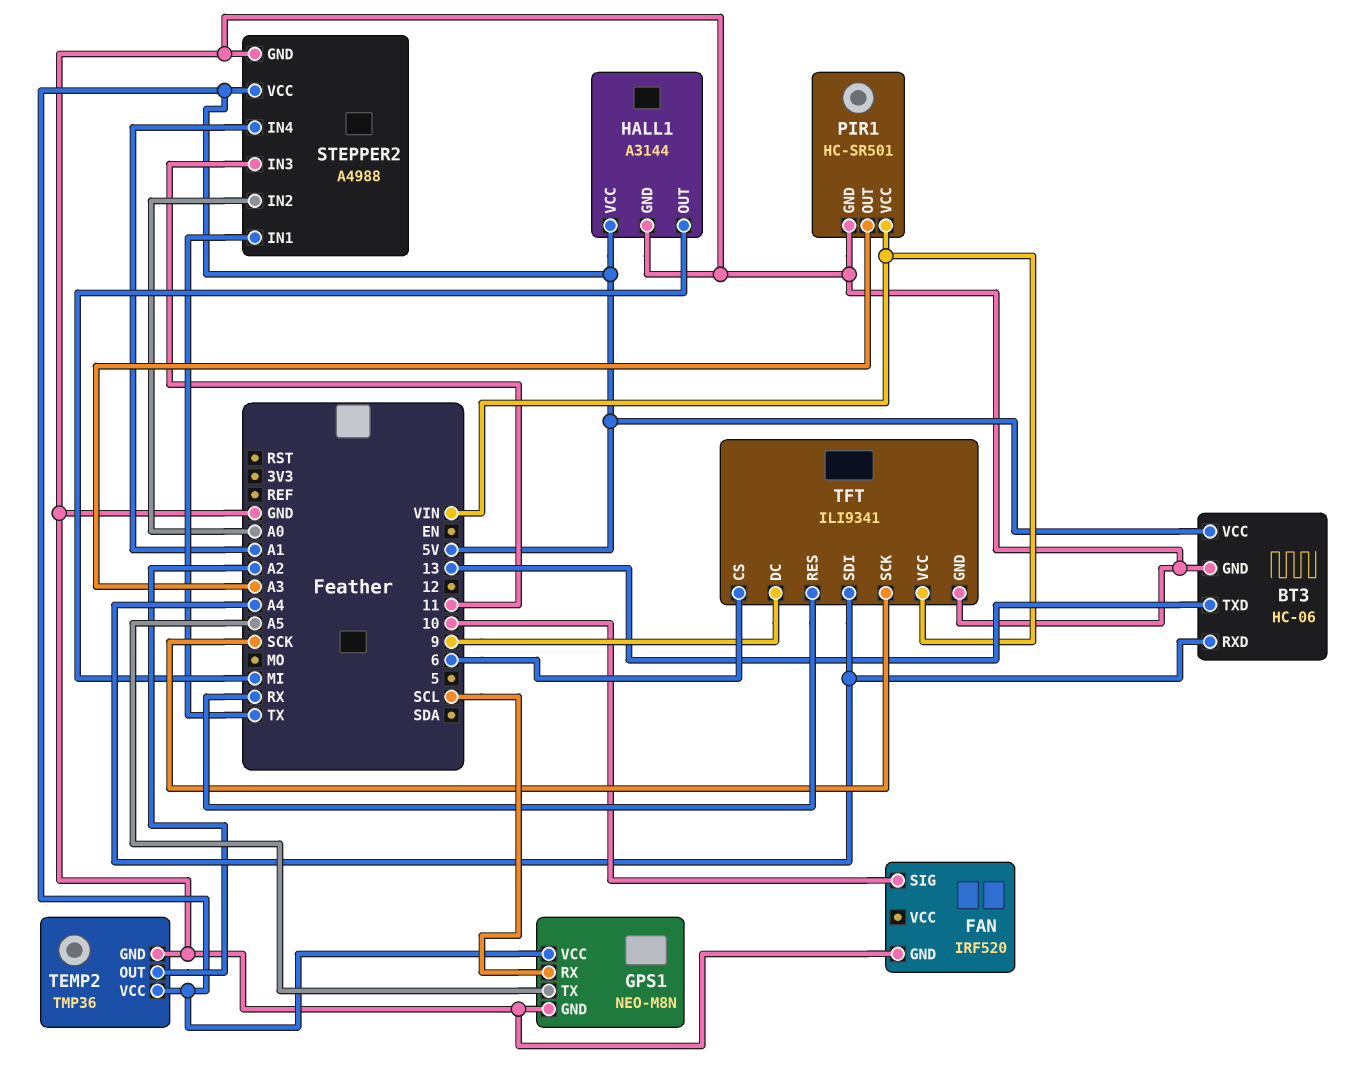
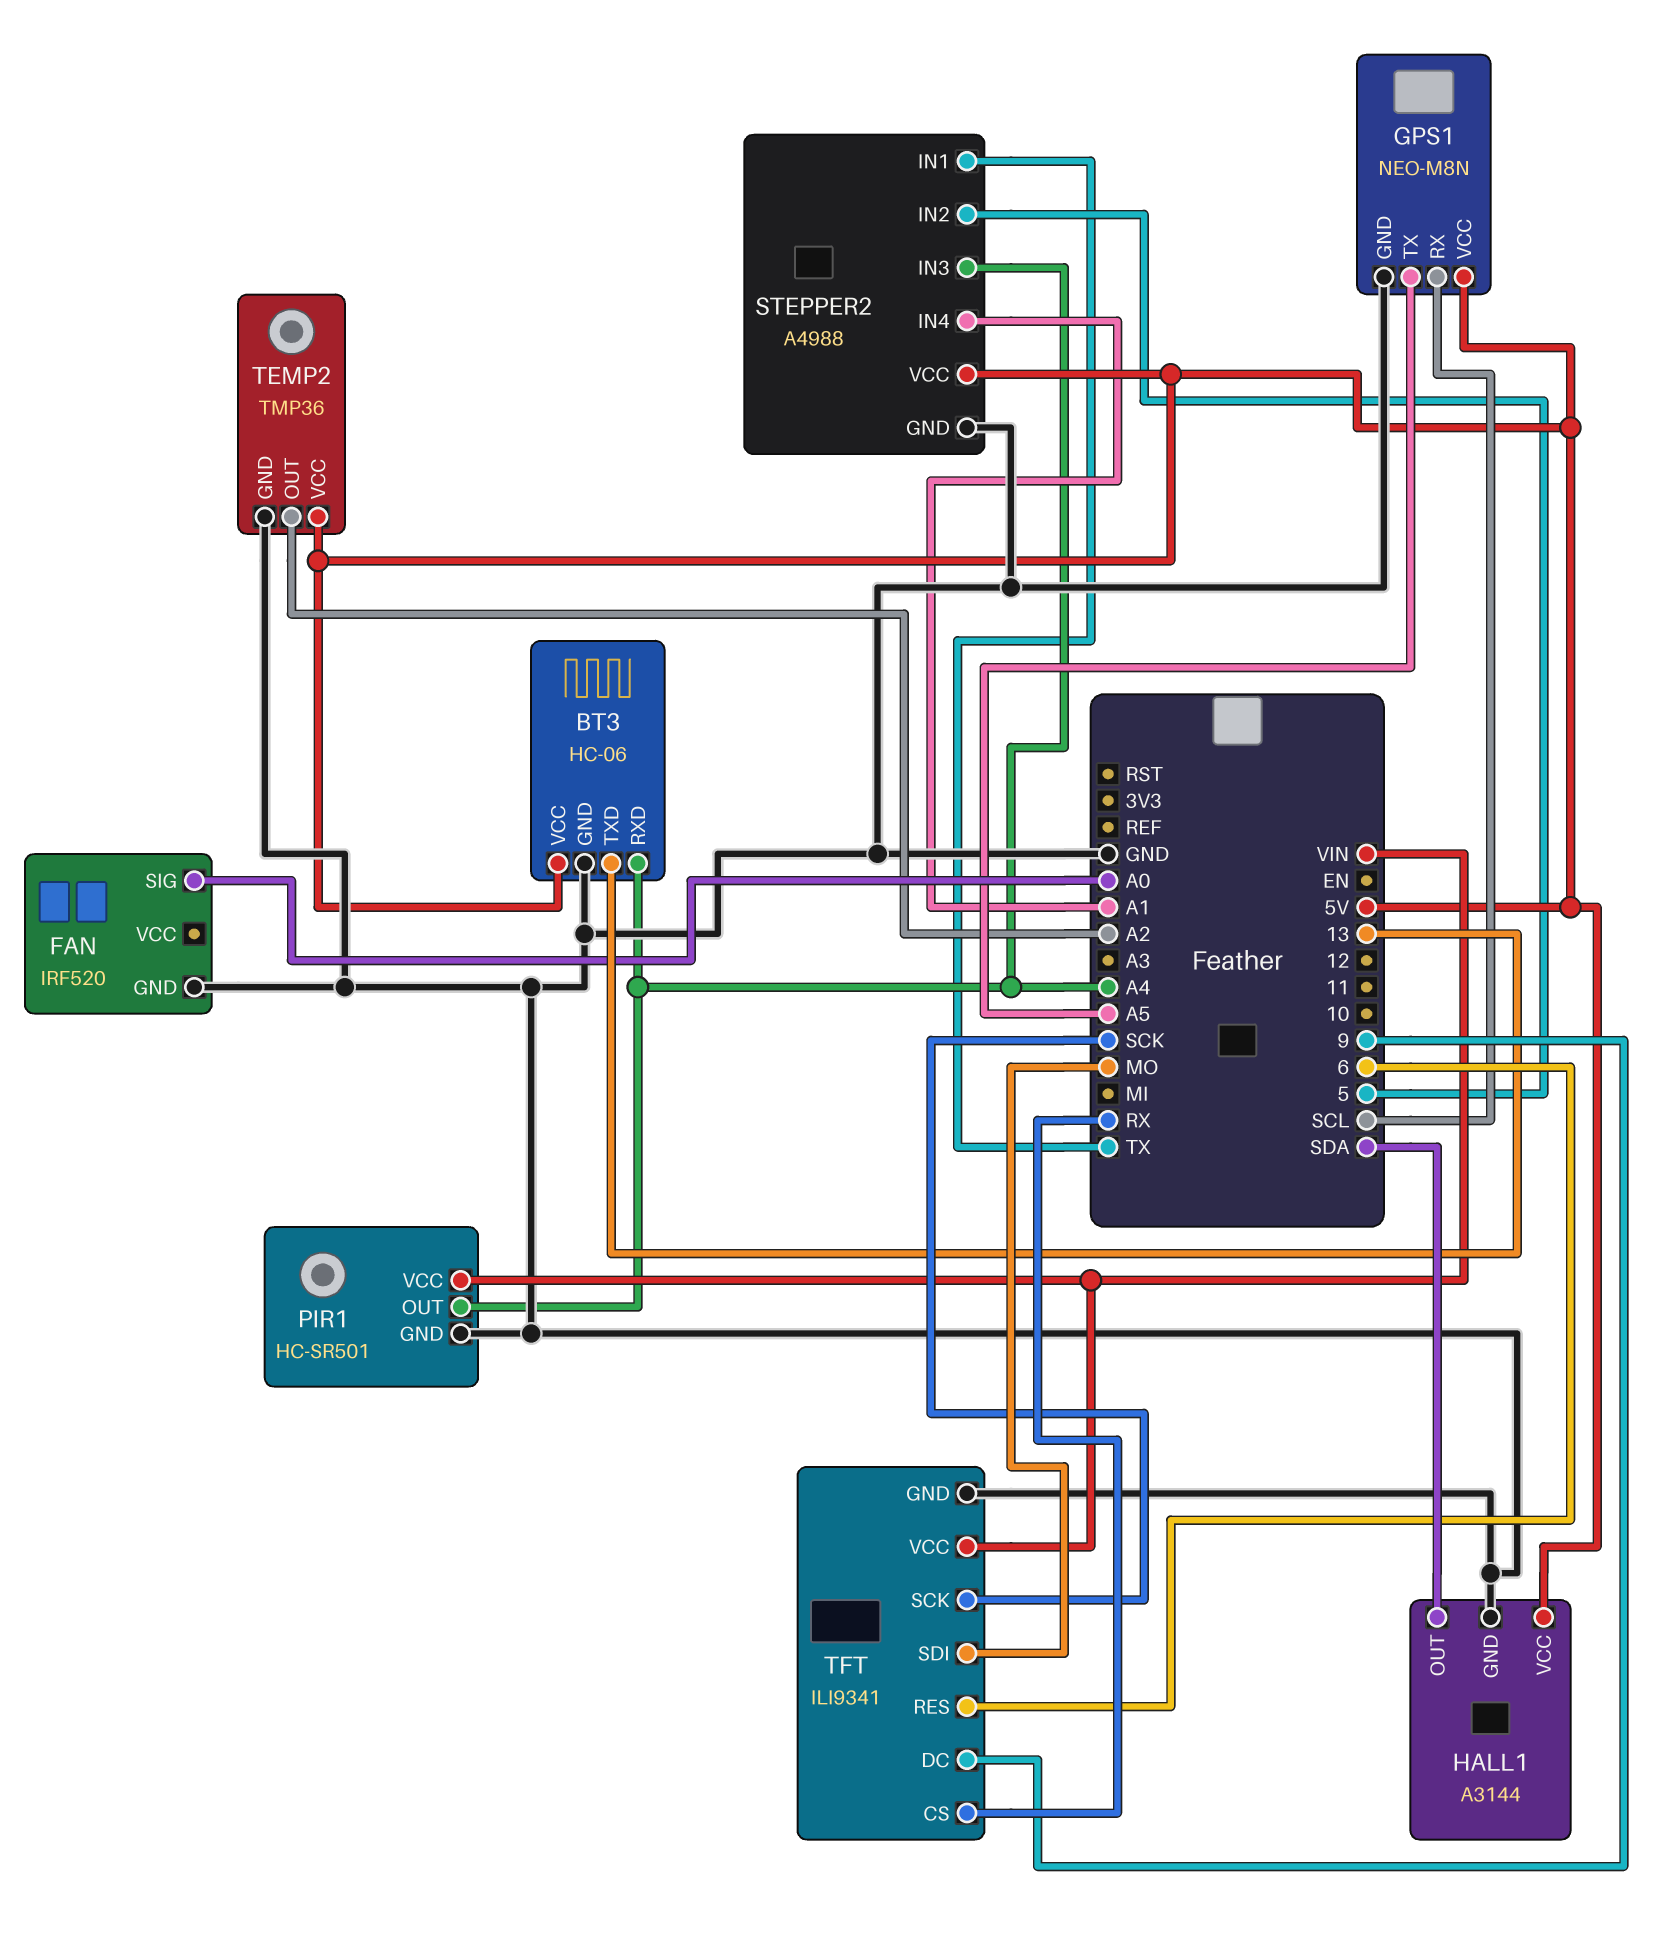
FAN pin SIG: 10 -> A0
HALL1 pin OUT: MI -> SDA
PIR1 pin OUT: A3 -> A4
STEPPER2 pin IN2: A0 -> 5
STEPPER2 pin IN3: 11 -> A4
TFT pin CS: 6 -> RX
TFT pin RES: RX -> 6
TFT pin SDI: A4 -> MO

